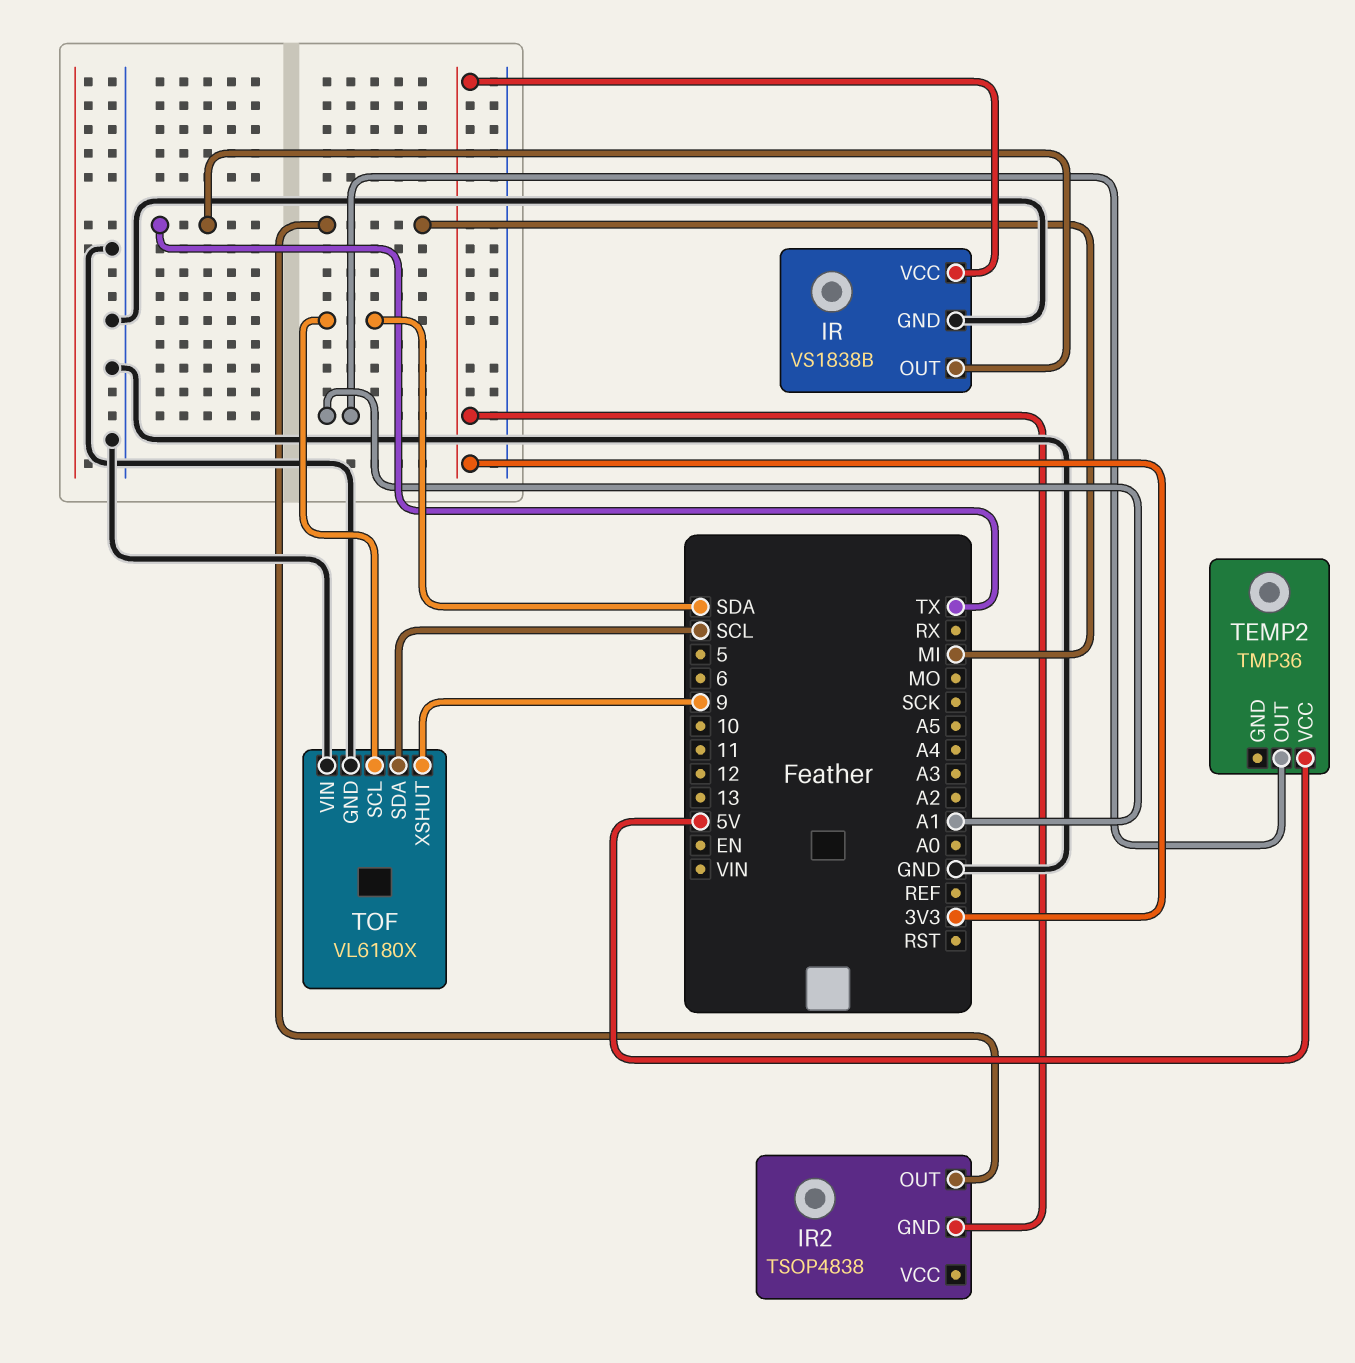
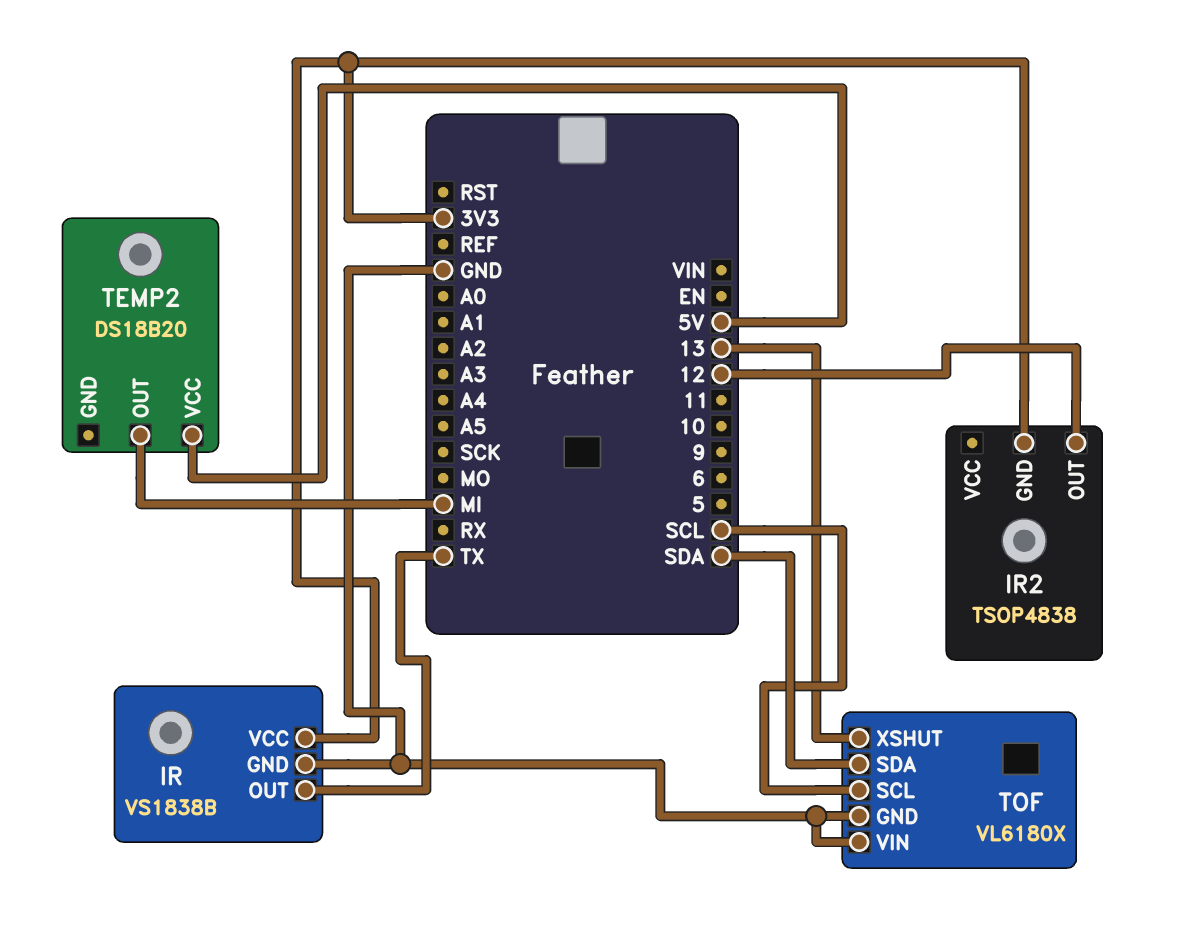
IR2 pin OUT: MI -> 12
TEMP2: TMP36 -> DS18B20
TEMP2 pin OUT: A1 -> MI
TOF pin SCL: SDA -> SCL
TOF pin SDA: SCL -> SDA
TOF pin XSHUT: 9 -> 13

